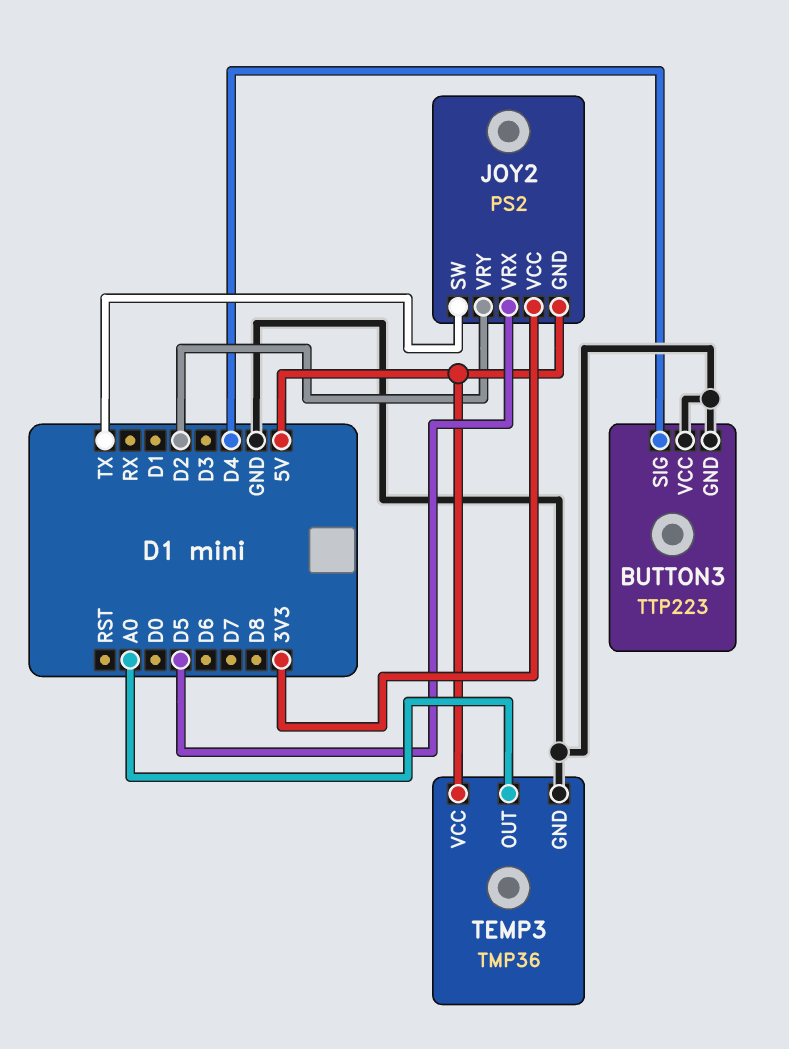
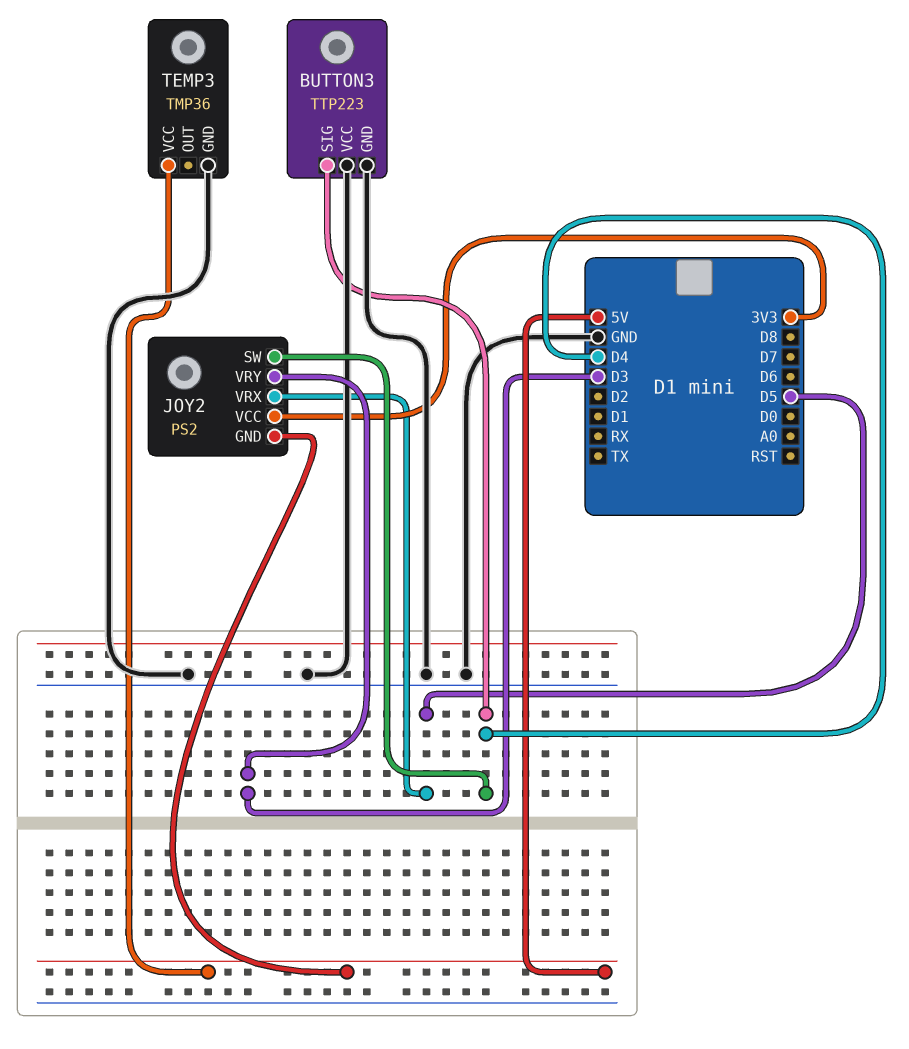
JOY2 pin SW: TX -> D4
JOY2 pin VRY: D2 -> D3
TEMP3 pin OUT: A0 -> none

